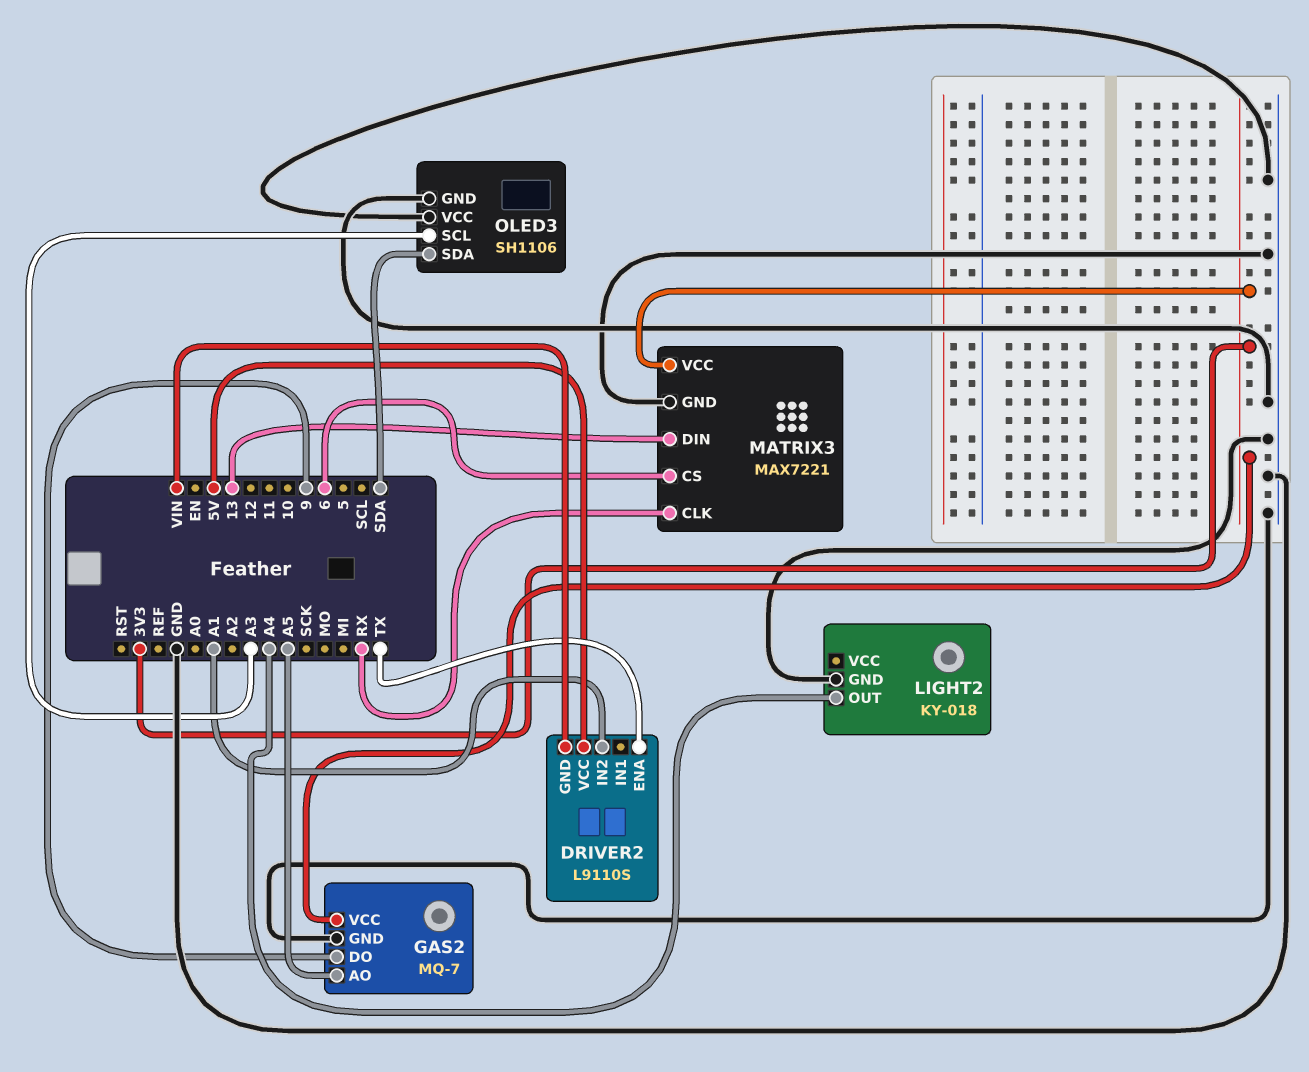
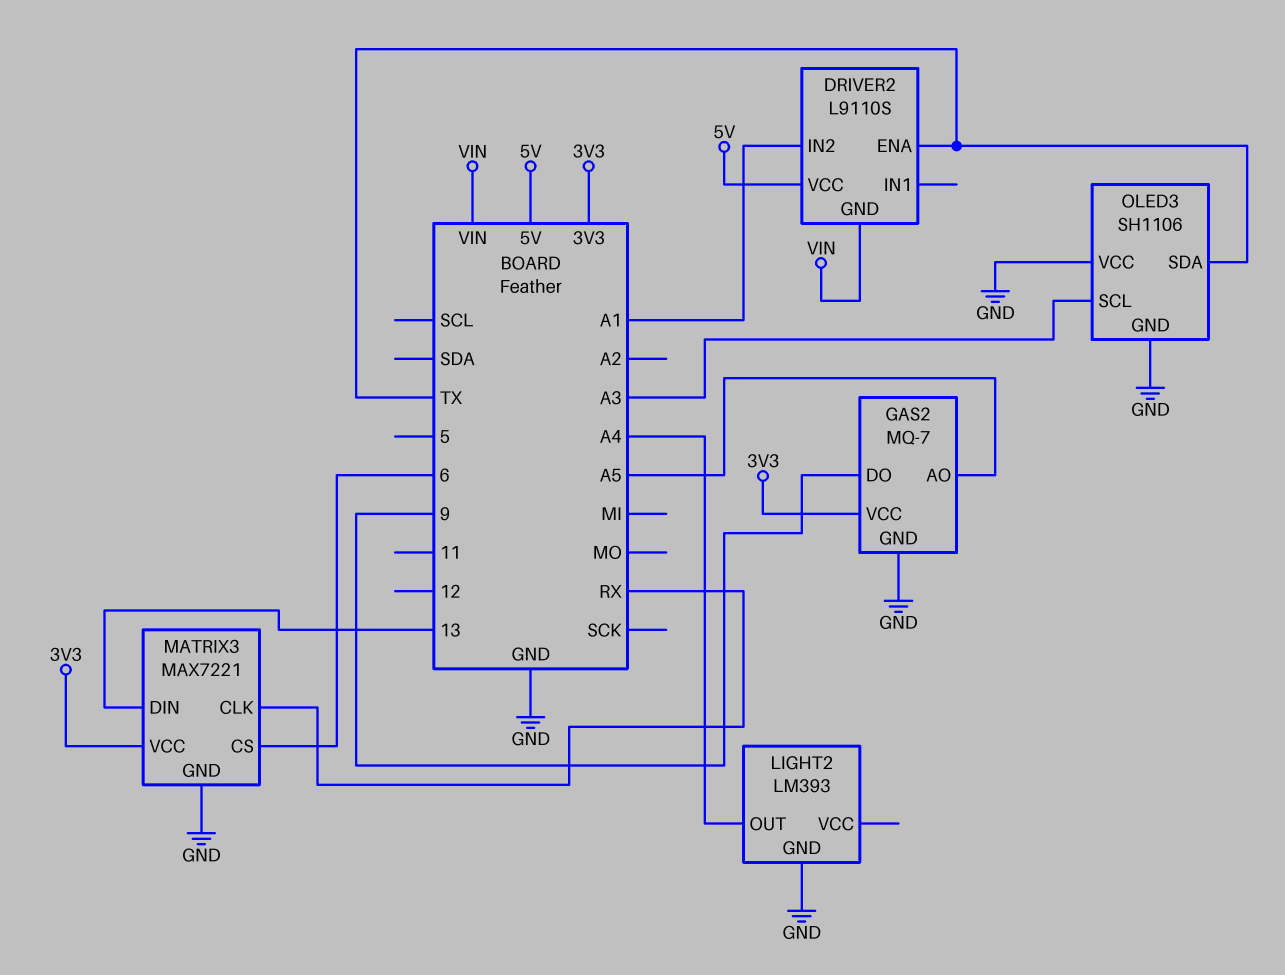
LIGHT2: KY-018 -> LM393
OLED3 pin SDA: SDA -> TX

